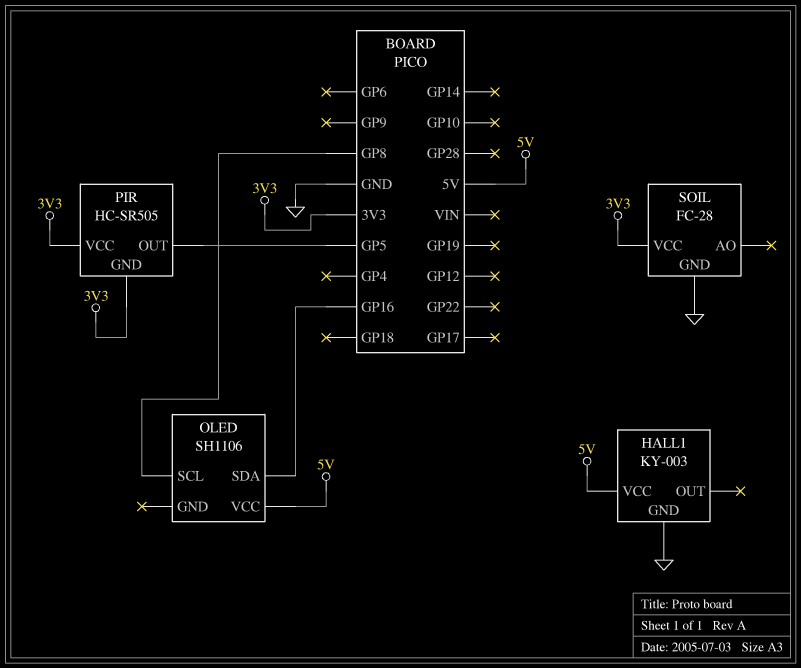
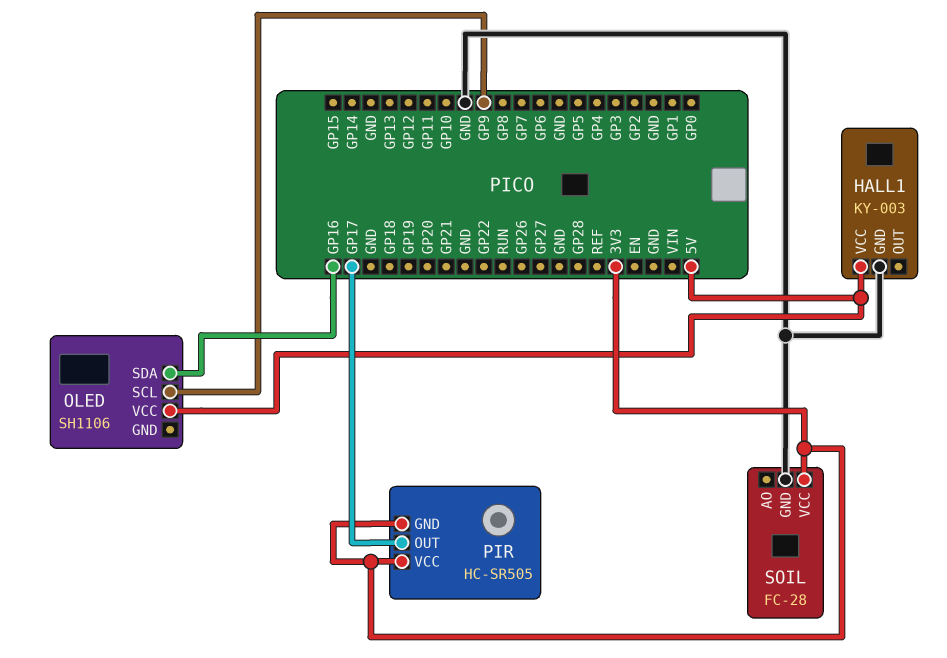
OLED pin SCL: GP8 -> GP9
PIR pin OUT: GP5 -> GP17

